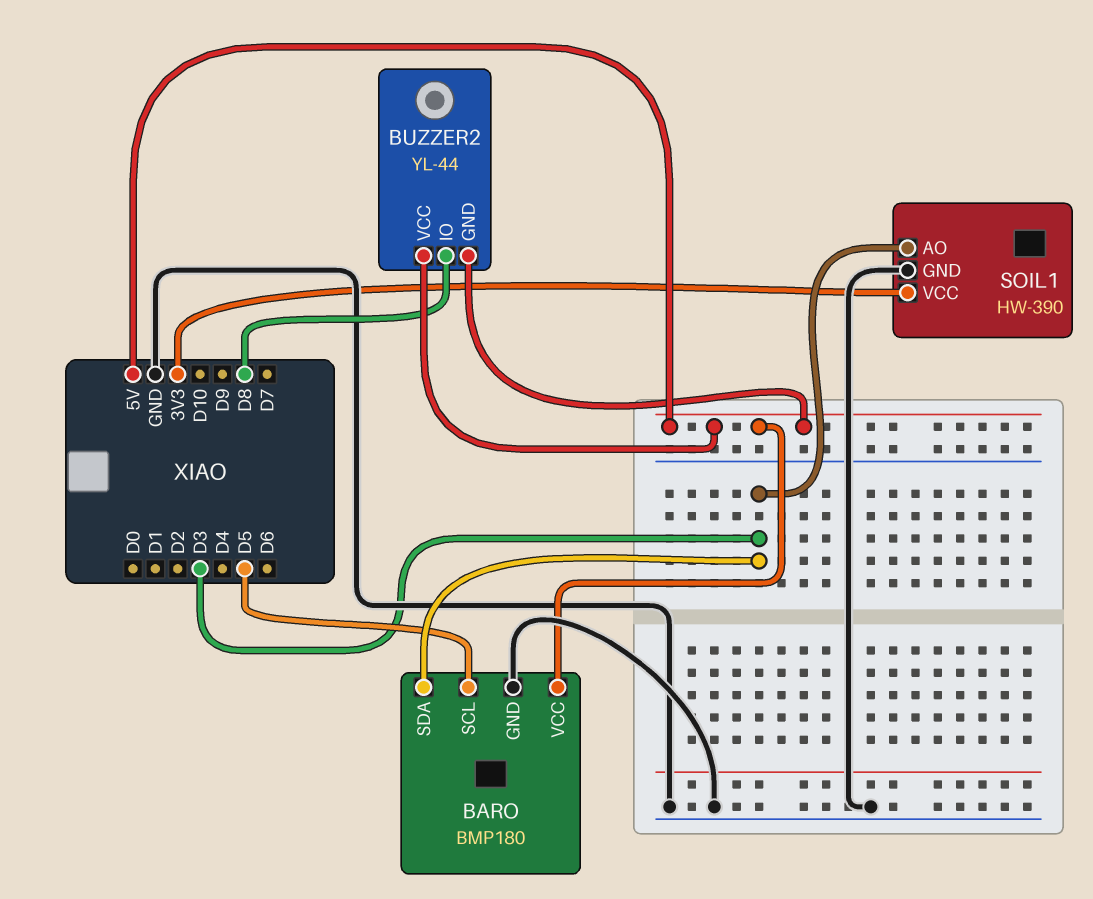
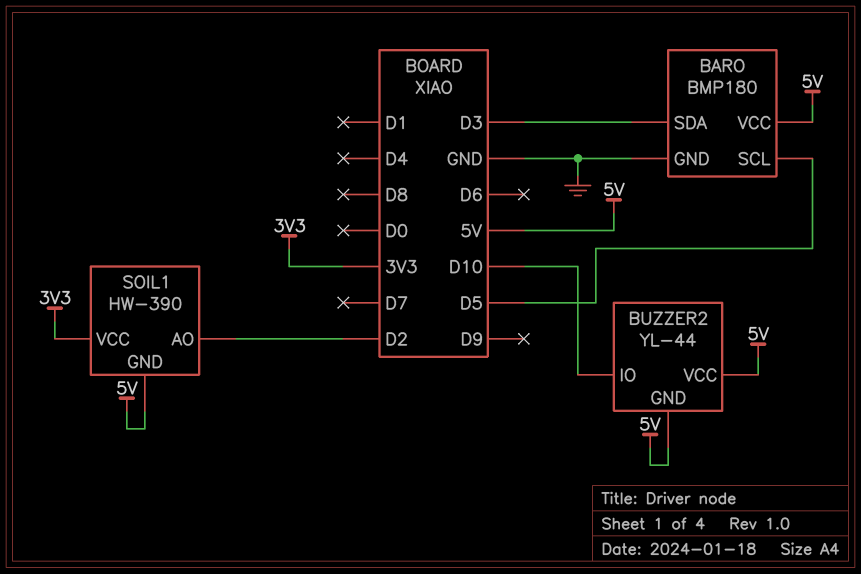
BUZZER2 pin IO: D8 -> D10
SOIL1 pin AO: D3 -> D2
SOIL1 pin GND: GND -> 5V

